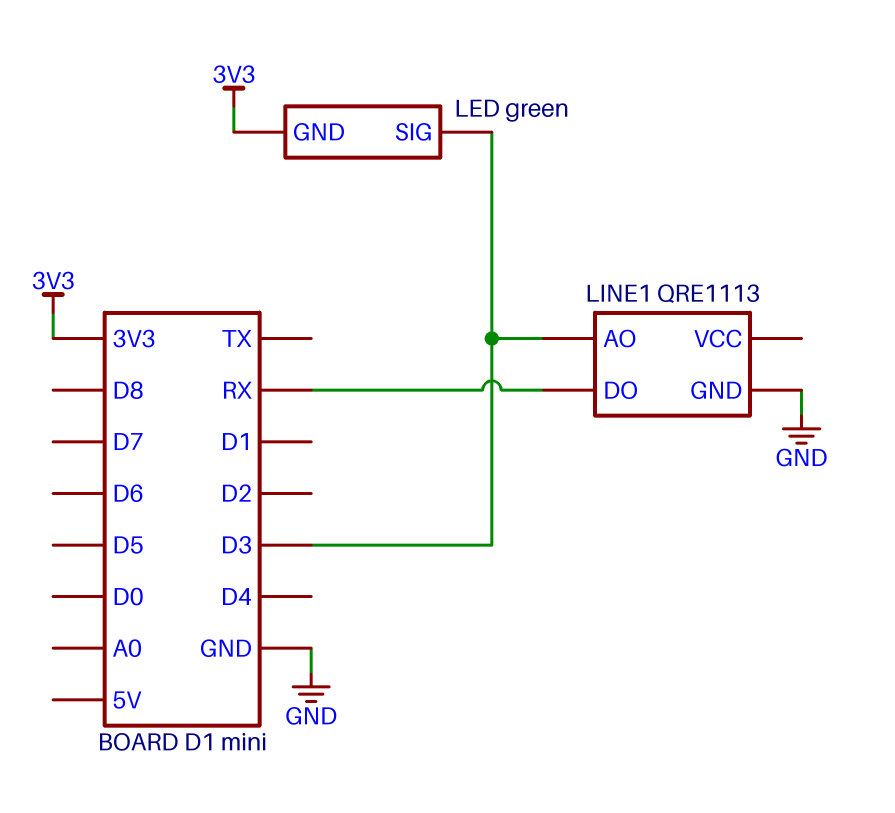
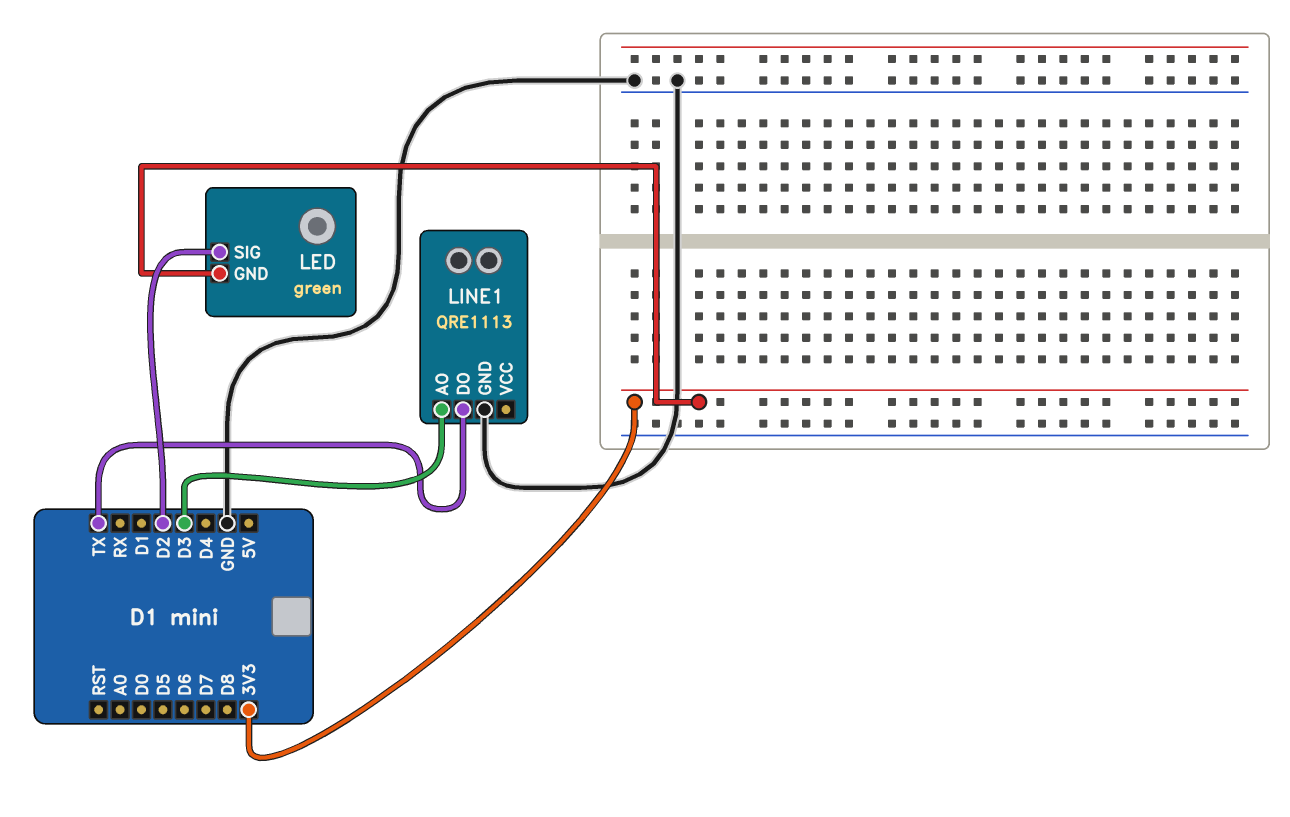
LED pin SIG: D3 -> D2
LINE1 pin DO: RX -> TX

